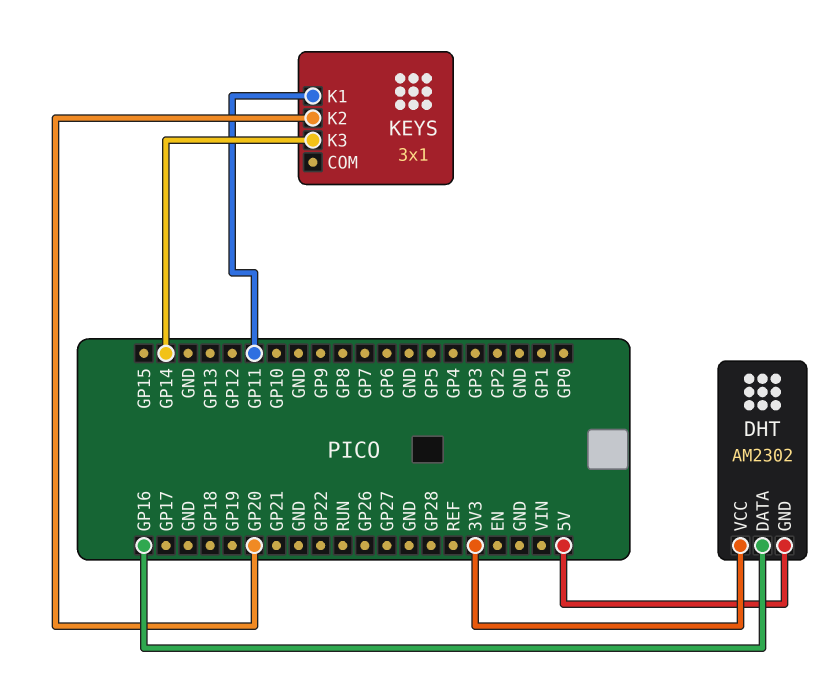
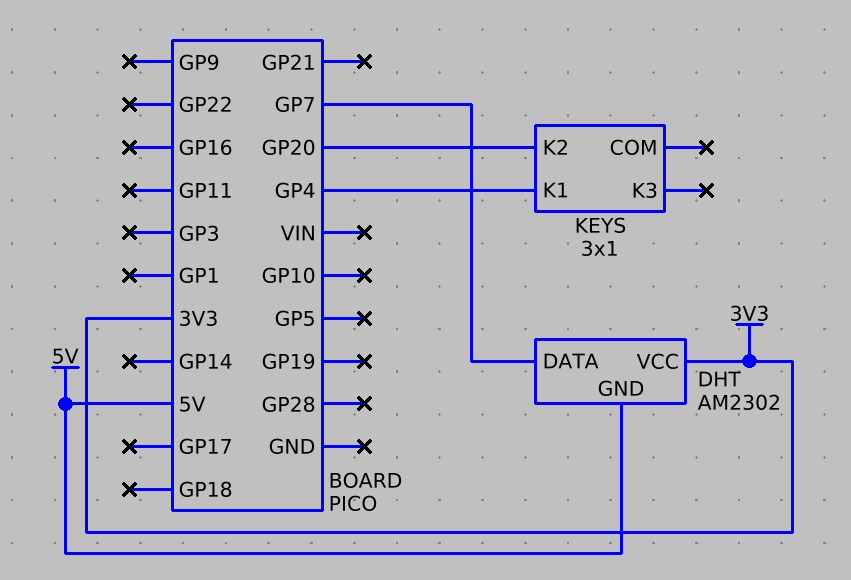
DHT pin DATA: GP16 -> GP7
KEYS pin K1: GP11 -> GP4
KEYS pin K3: GP14 -> none

